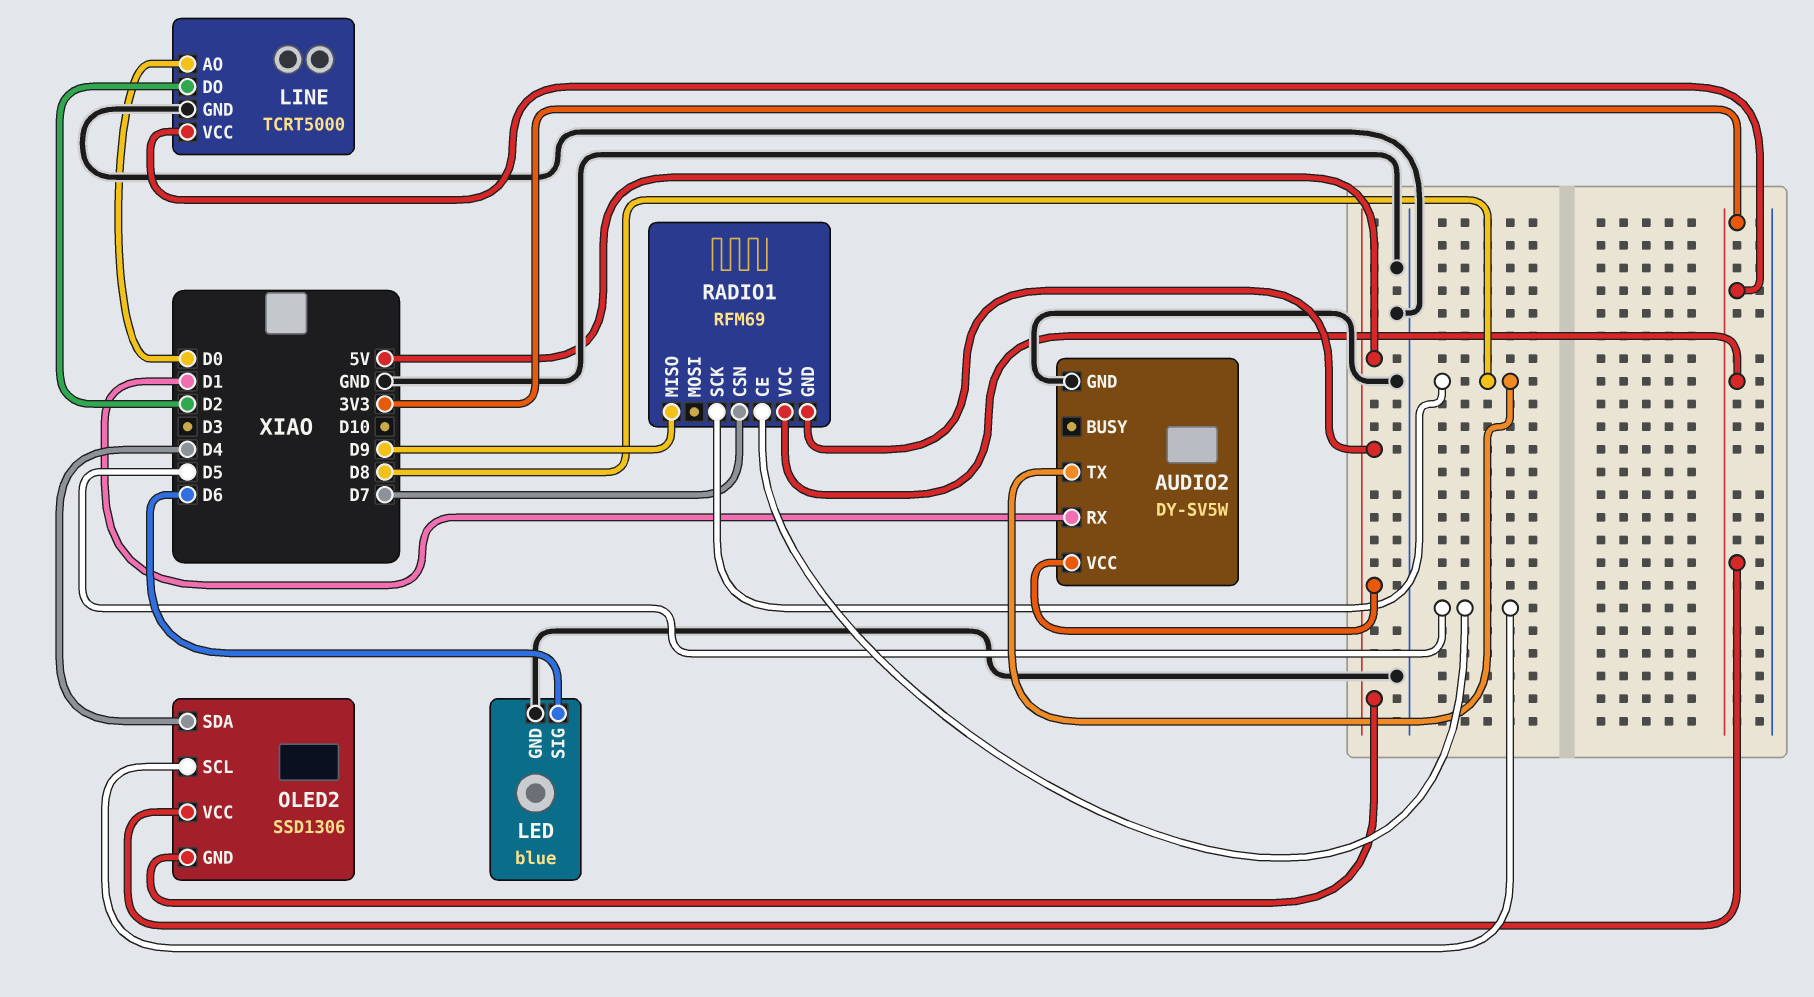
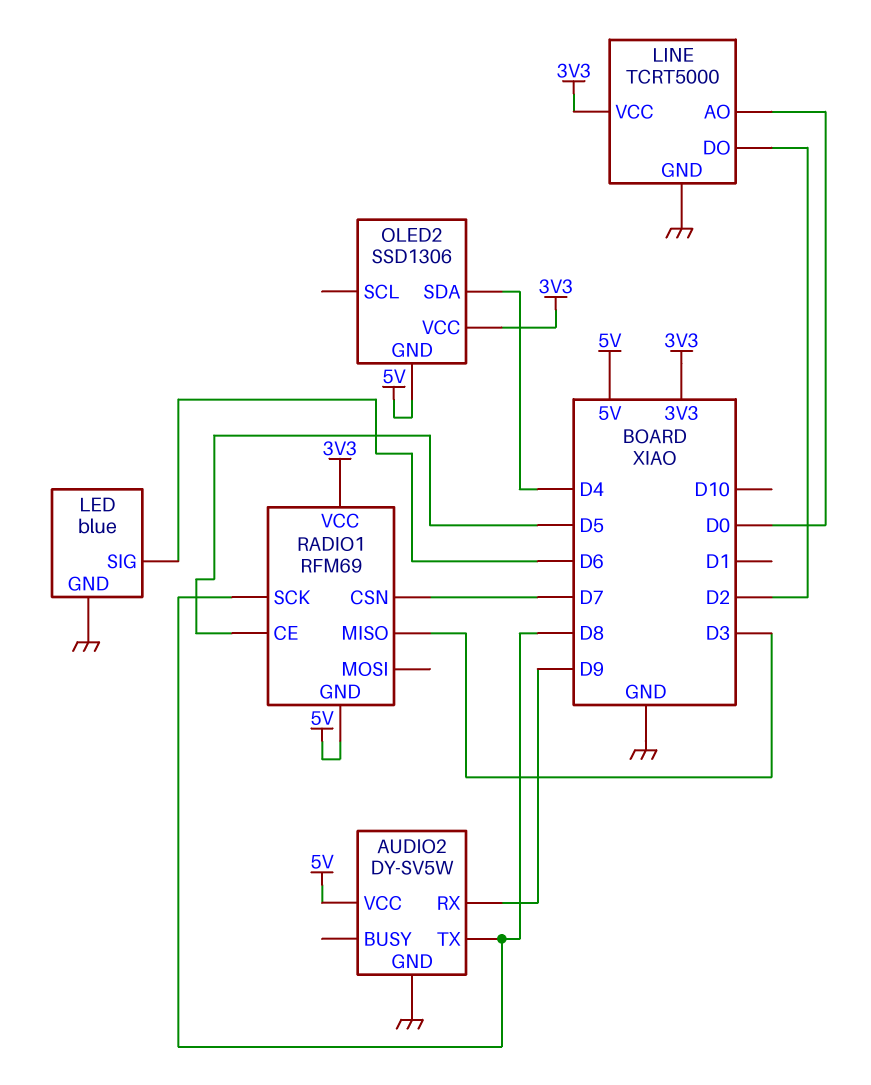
AUDIO2 pin RX: D1 -> D9
OLED2 pin SCL: D5 -> none
RADIO1 pin MISO: D9 -> D3

